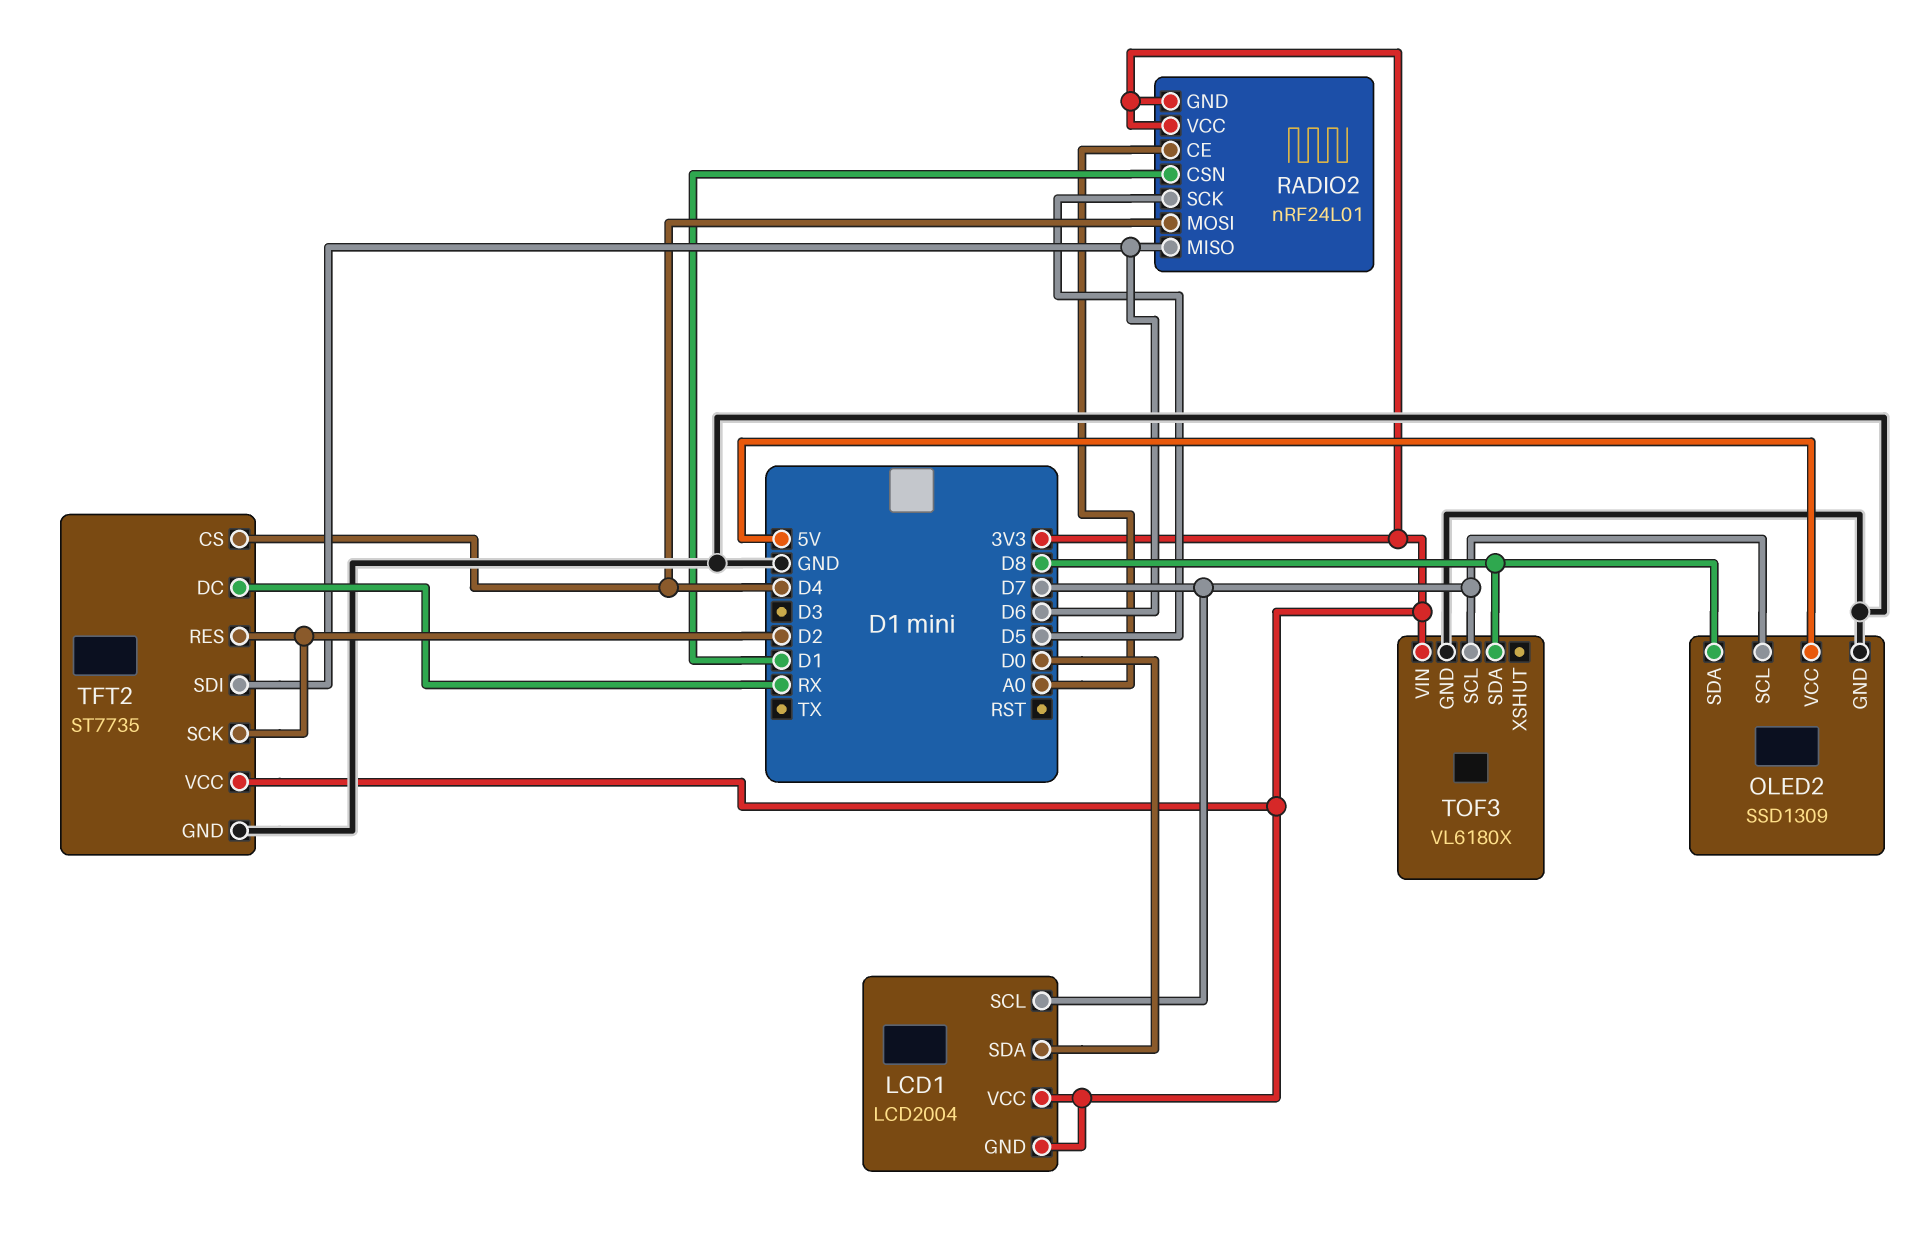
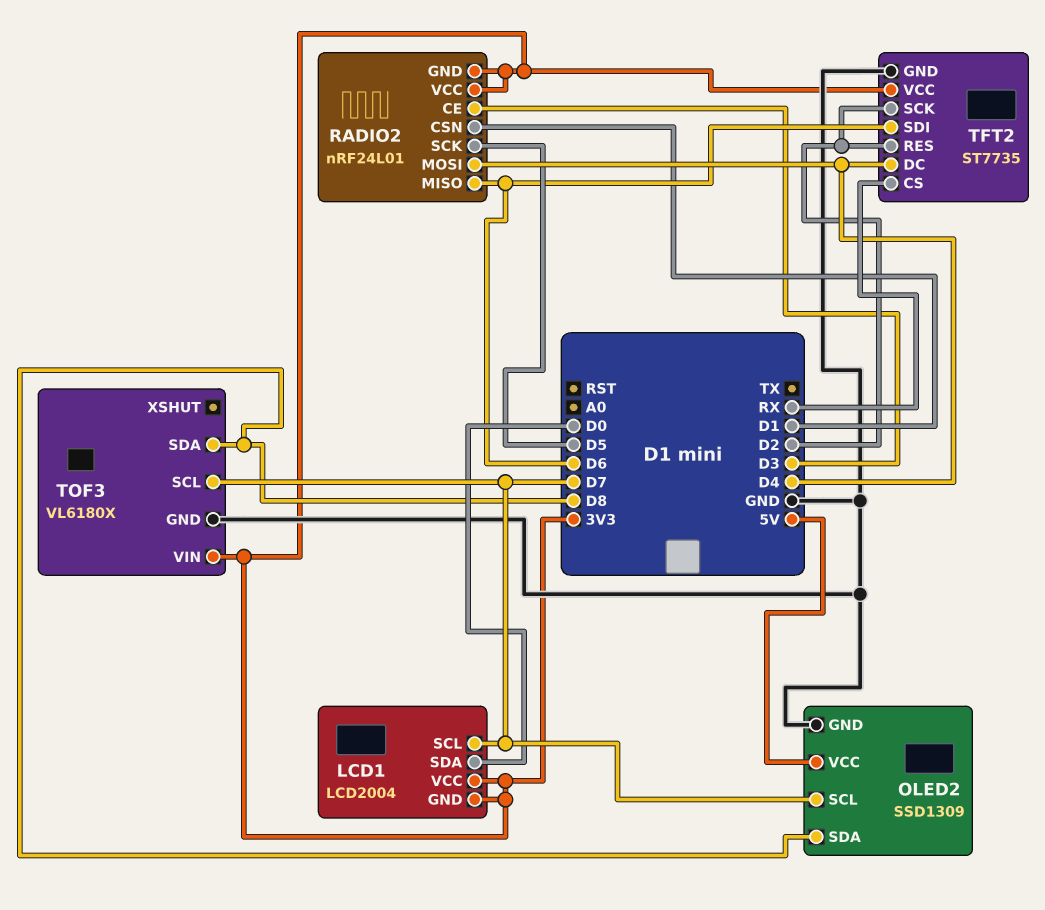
RADIO2 pin CE: A0 -> D3
TFT2 pin CS: D4 -> RX
TFT2 pin DC: RX -> D4

